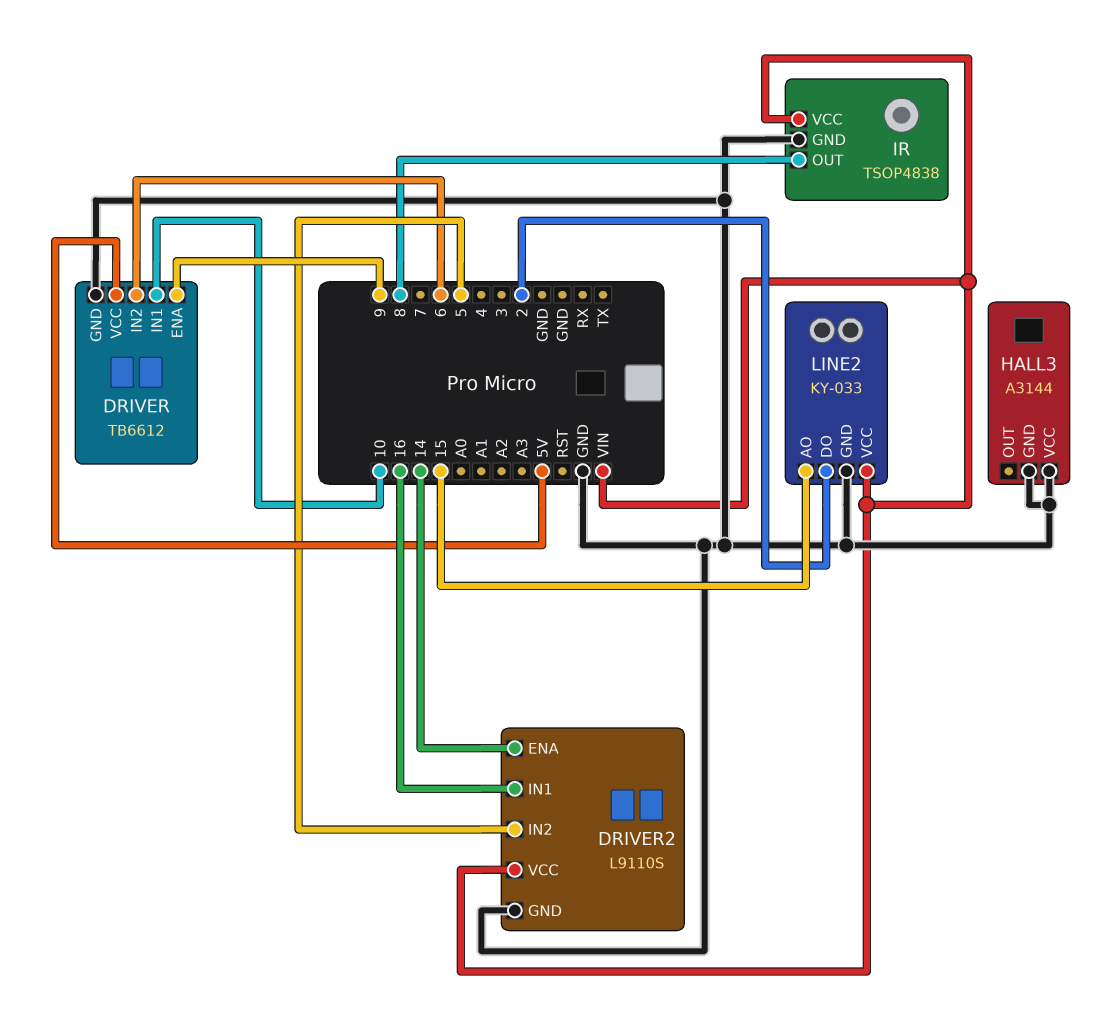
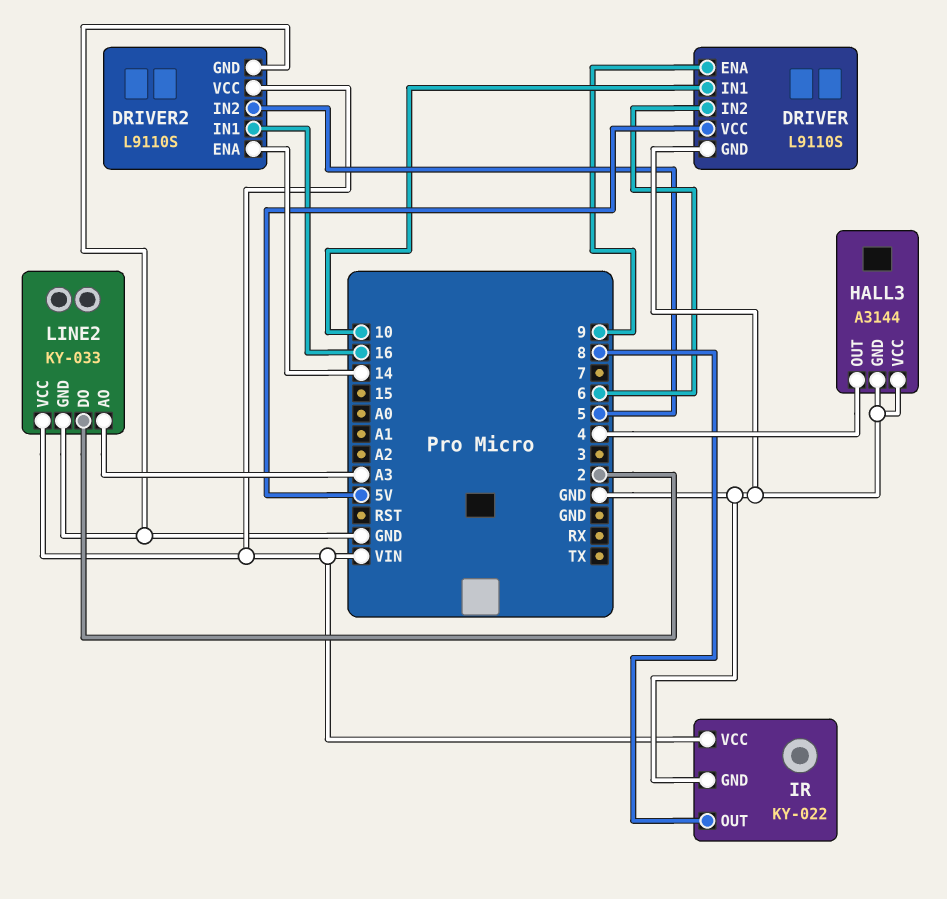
DRIVER: TB6612 -> L9110S
HALL3 pin OUT: none -> 4
IR: TSOP4838 -> KY-022
LINE2 pin AO: 15 -> A3

